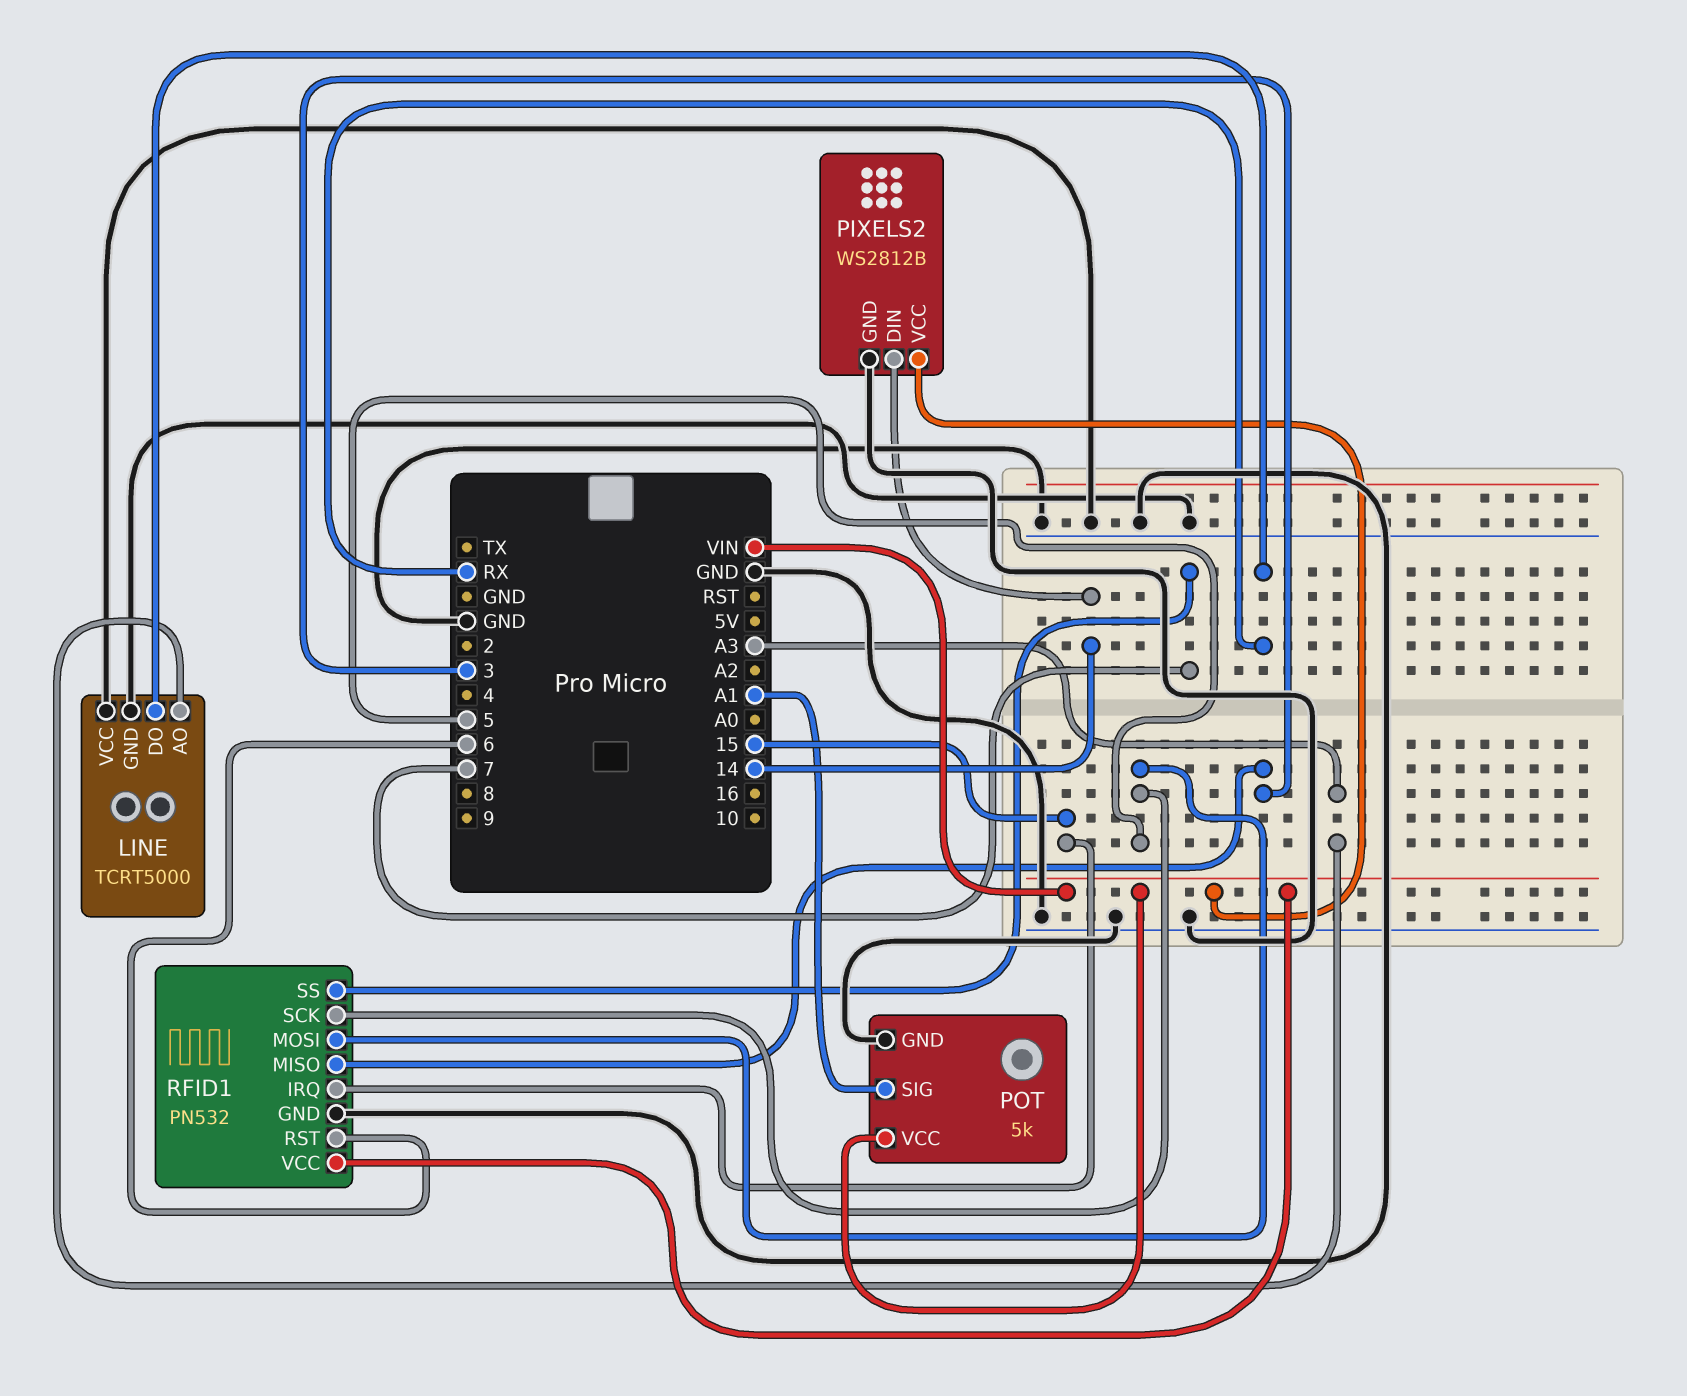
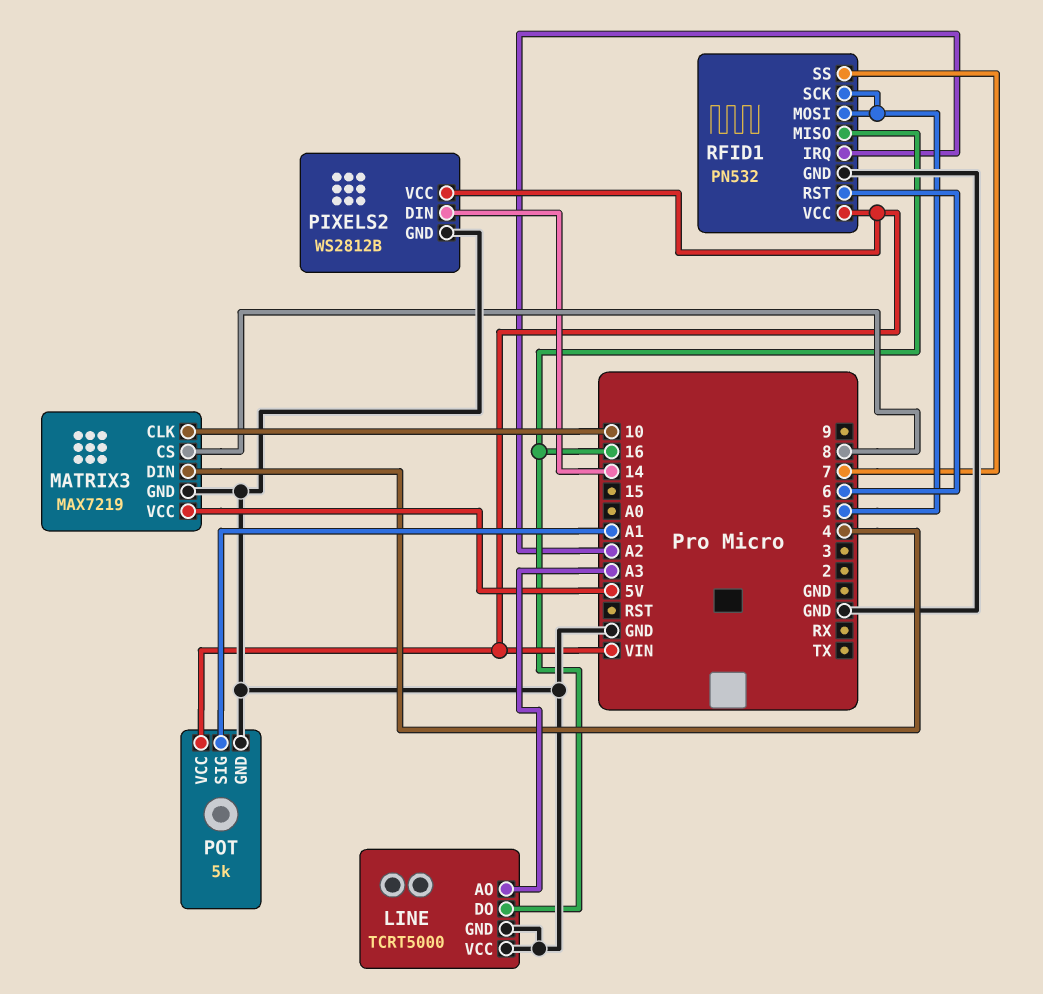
LINE pin DO: RX -> 16
MATRIX3: none -> MAX7219
MATRIX3 pin CLK: none -> 10
MATRIX3 pin CS: none -> 8
MATRIX3 pin DIN: none -> 4
MATRIX3 pin GND: none -> GND
MATRIX3 pin VCC: none -> 5V
RFID1 pin IRQ: 15 -> A2
RFID1 pin MISO: 3 -> 16

